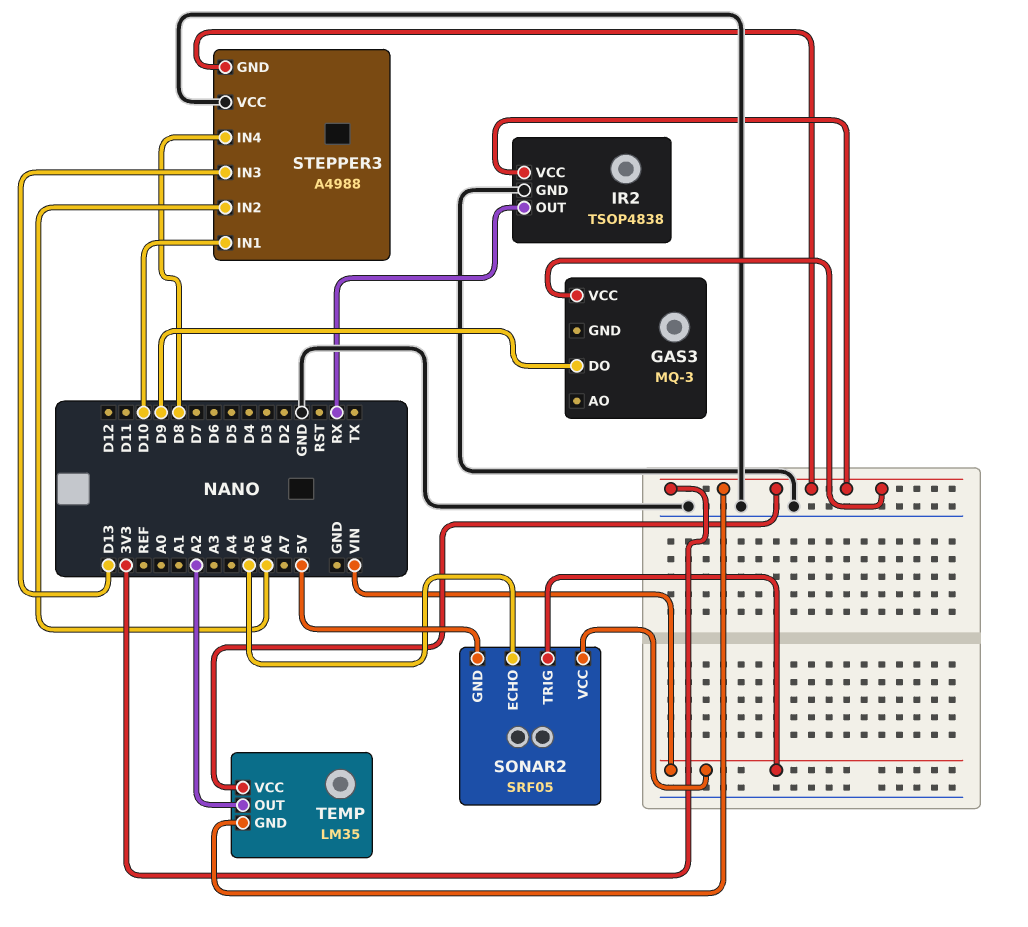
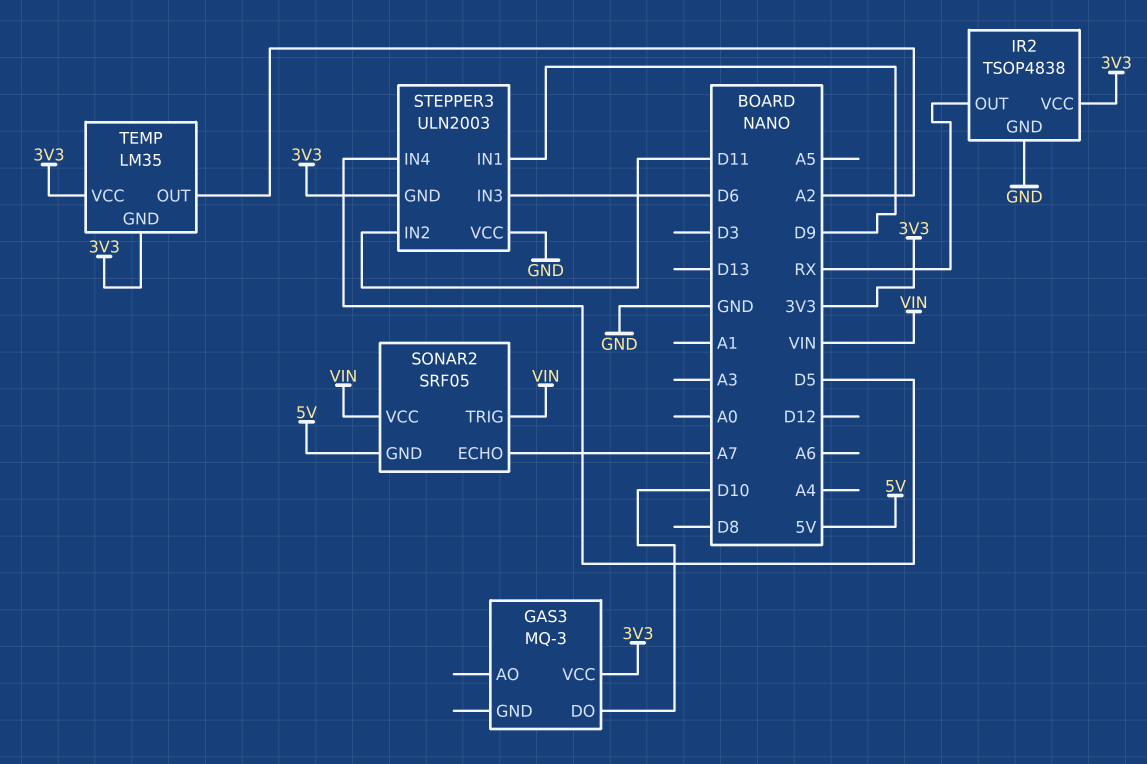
GAS3 pin DO: D9 -> D10
SONAR2 pin ECHO: A5 -> A7
STEPPER3: A4988 -> ULN2003
STEPPER3 pin IN1: D10 -> D9
STEPPER3 pin IN2: A6 -> D11
STEPPER3 pin IN3: D13 -> D6
STEPPER3 pin IN4: D8 -> D5

